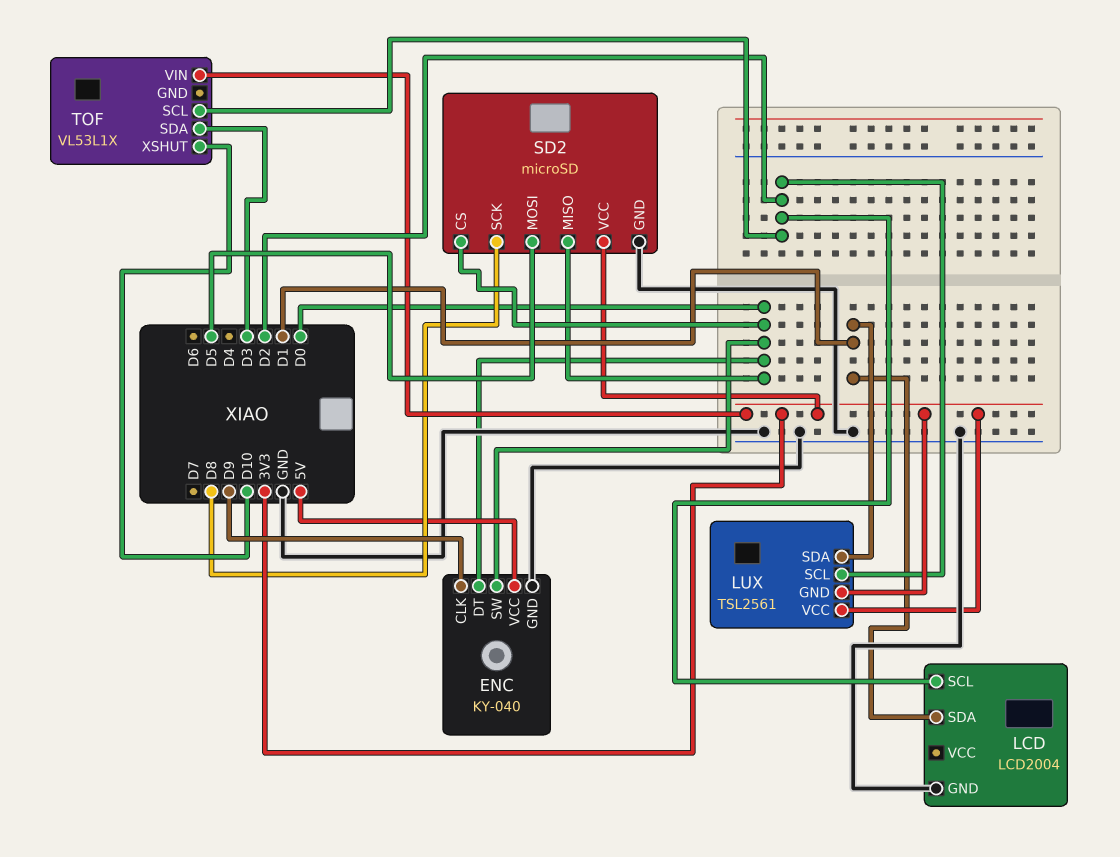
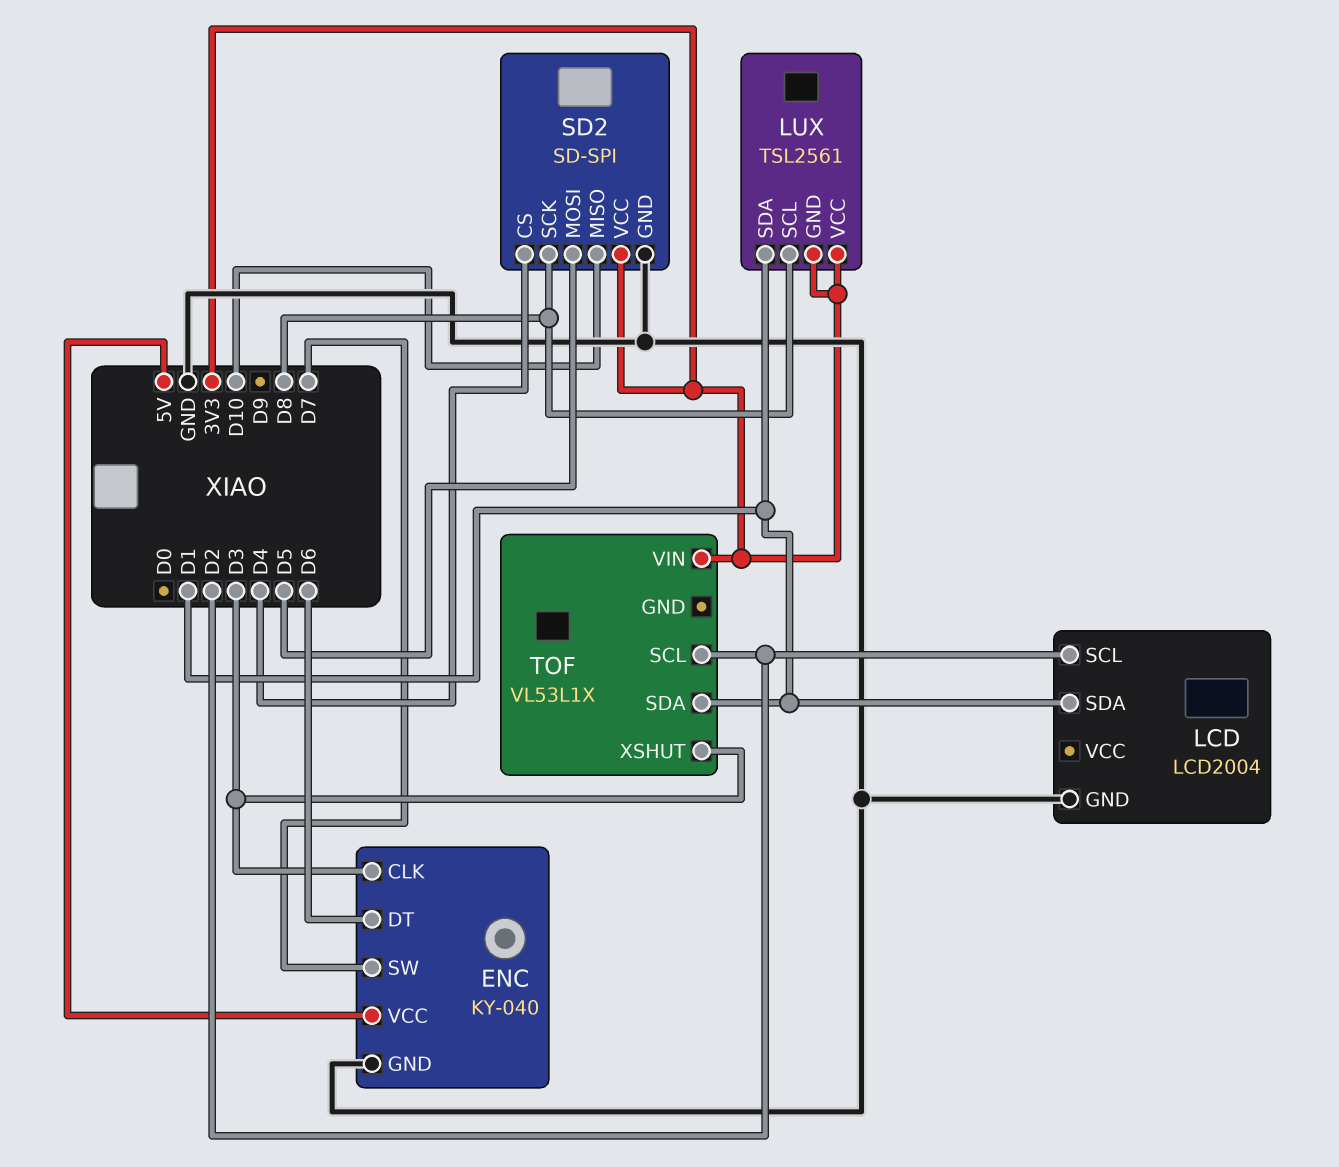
ENC pin CLK: D9 -> D3
ENC pin DT: D0 -> D6
ENC pin SW: D0 -> D7
LUX pin SCL: D2 -> D8
SD2: microSD -> SD-SPI
SD2 pin CS: D0 -> D4
SD2 pin MISO: D0 -> D10
TOF pin SDA: D3 -> D1
TOF pin XSHUT: D10 -> D3

